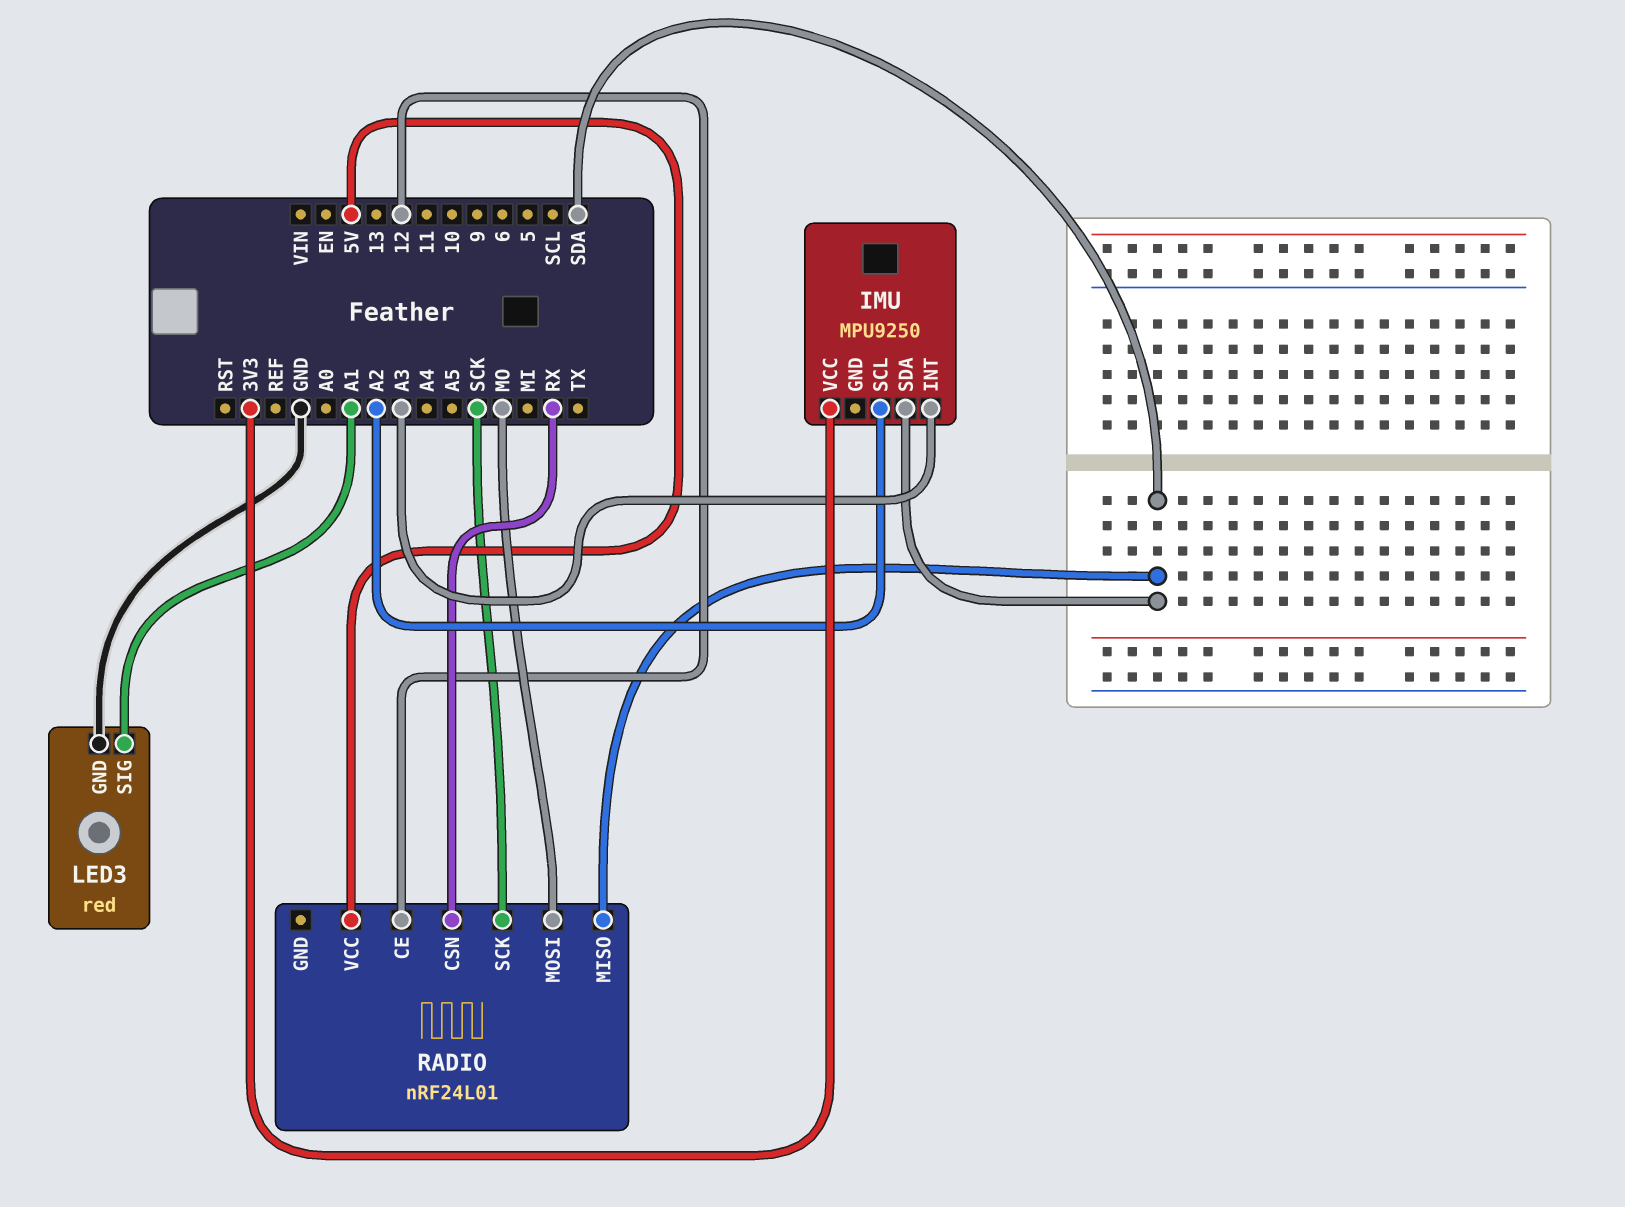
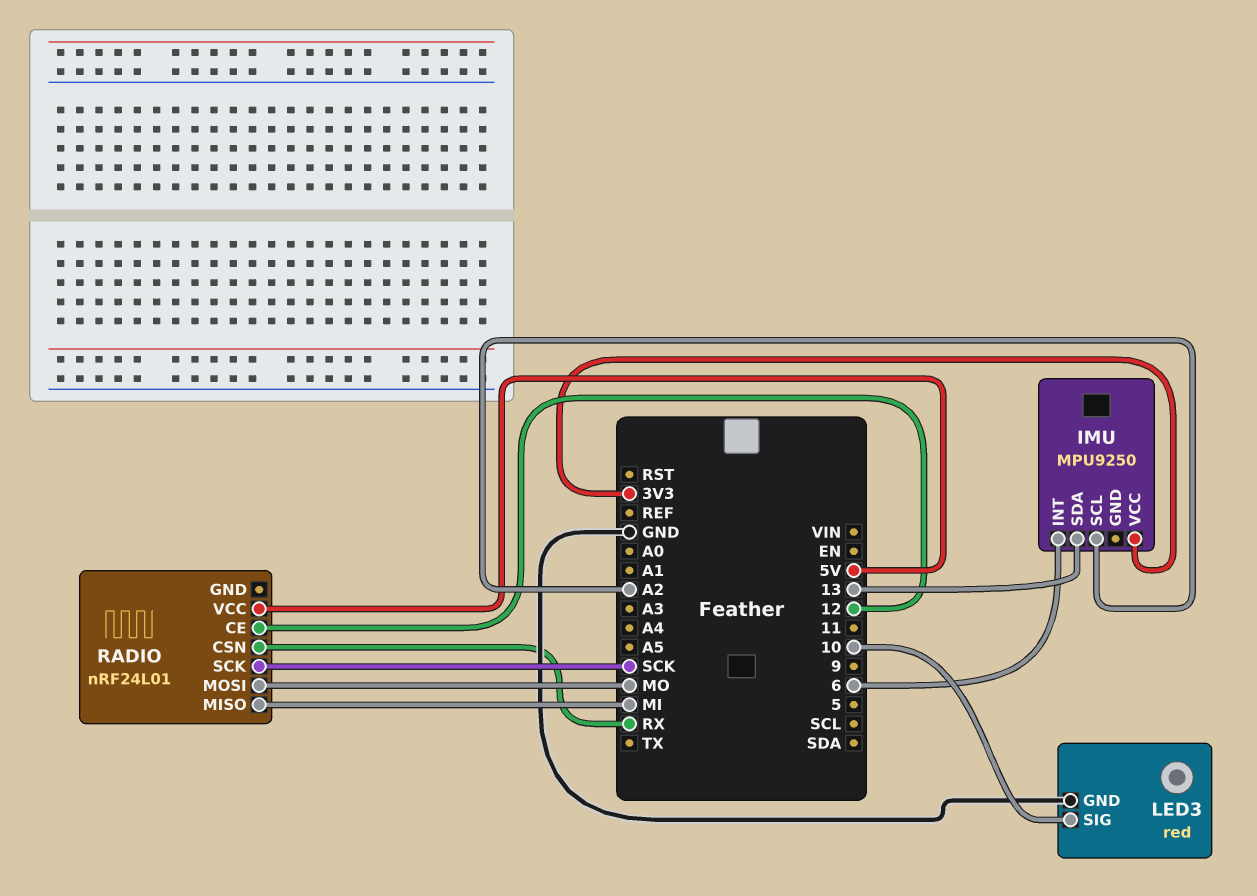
IMU pin INT: A3 -> 6
IMU pin SDA: SDA -> 13
LED3 pin SIG: A1 -> 10
RADIO pin MISO: SDA -> MI

